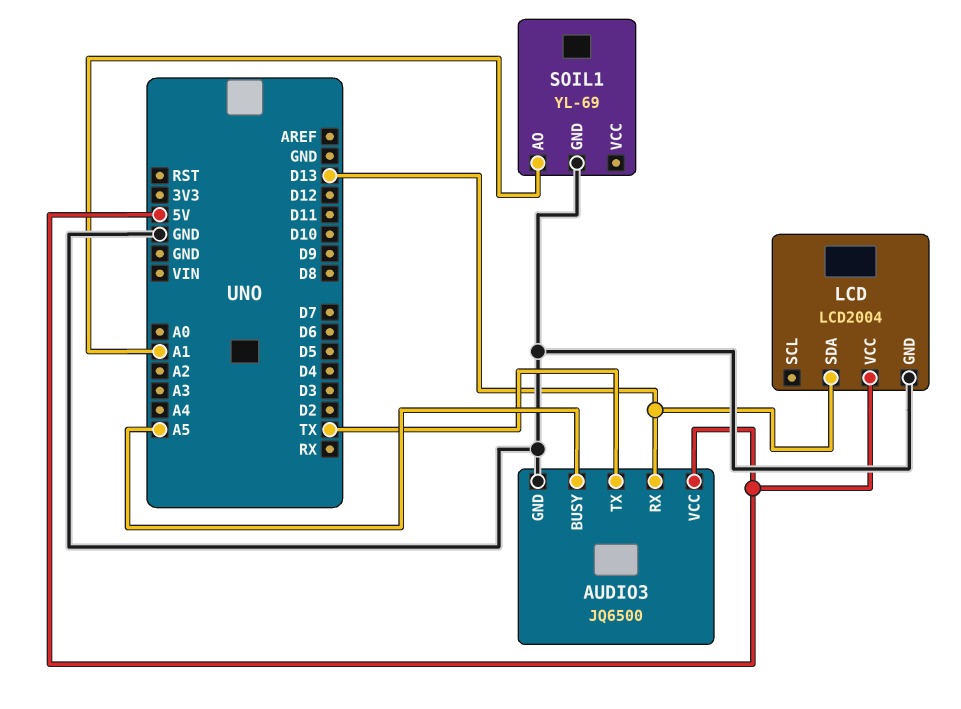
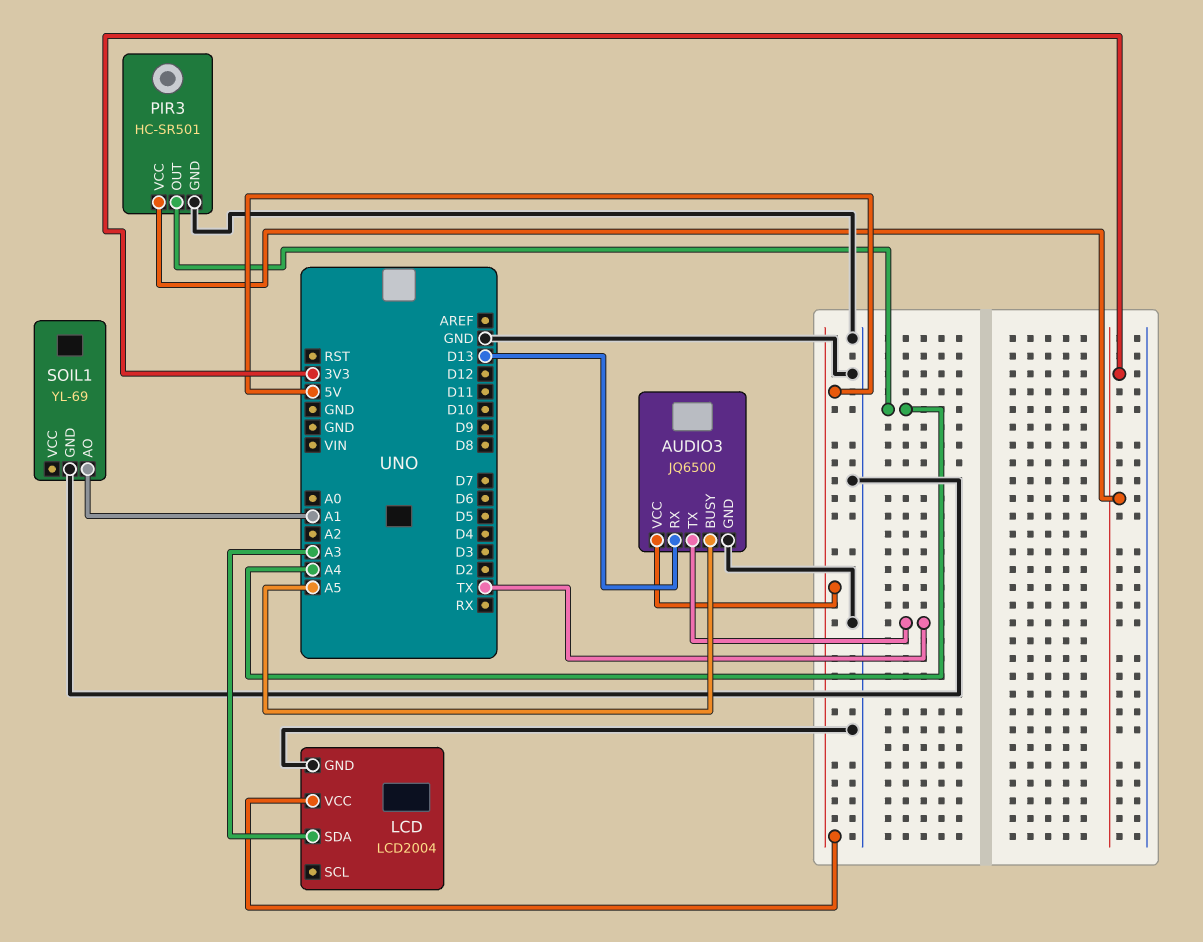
LCD pin SDA: D13 -> A3
PIR3: none -> HC-SR501
PIR3 pin GND: none -> GND
PIR3 pin OUT: none -> A4
PIR3 pin VCC: none -> 3V3

